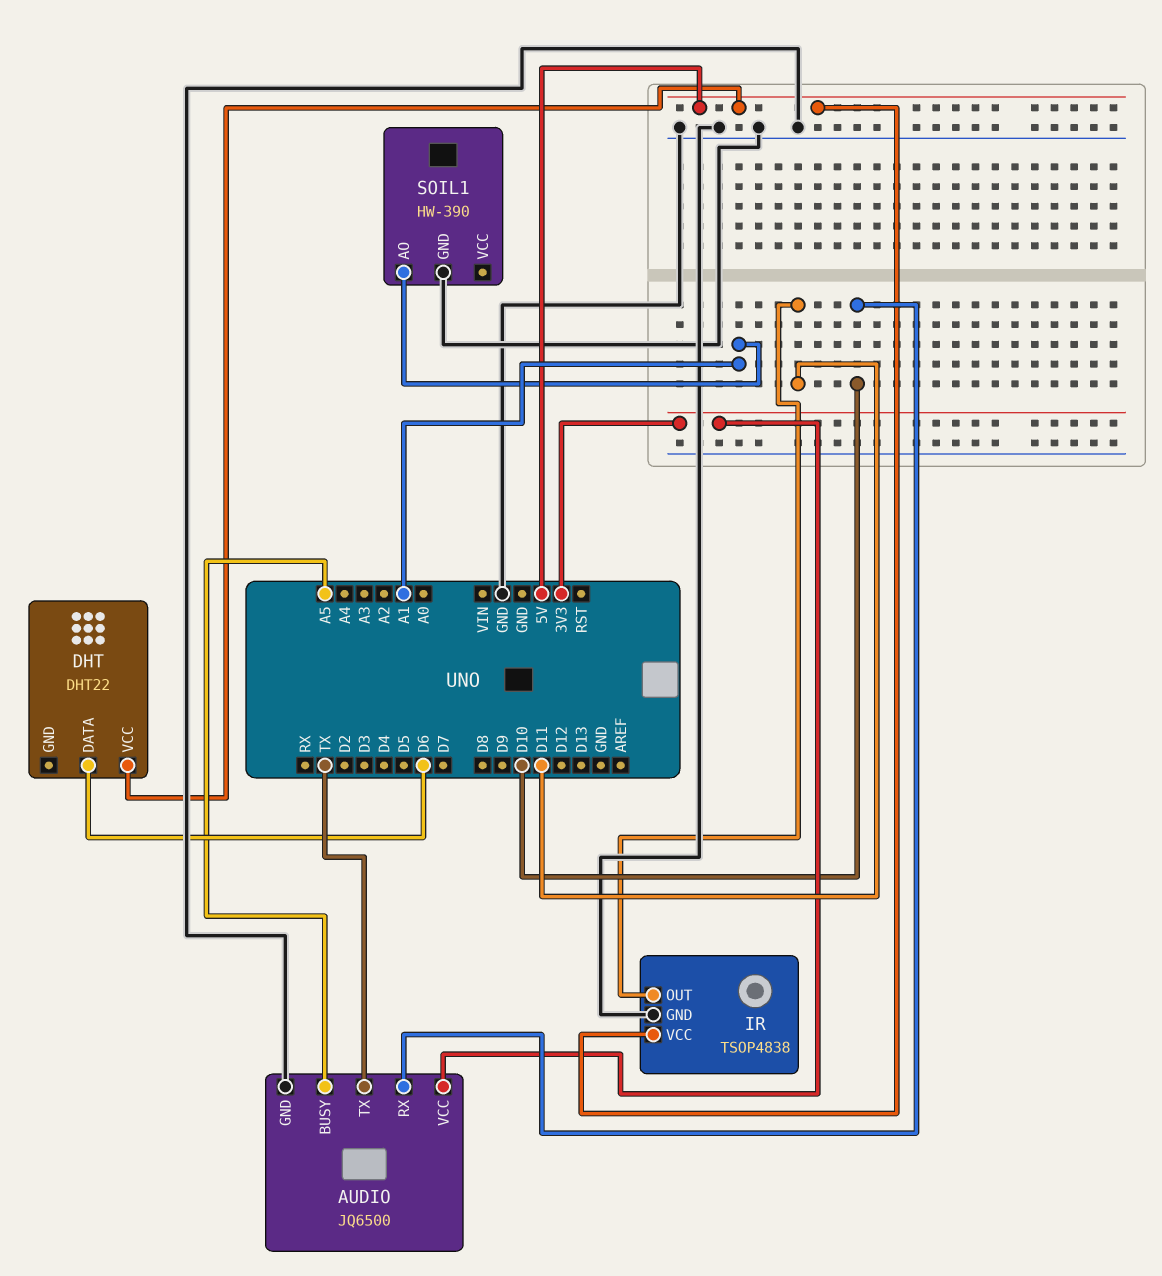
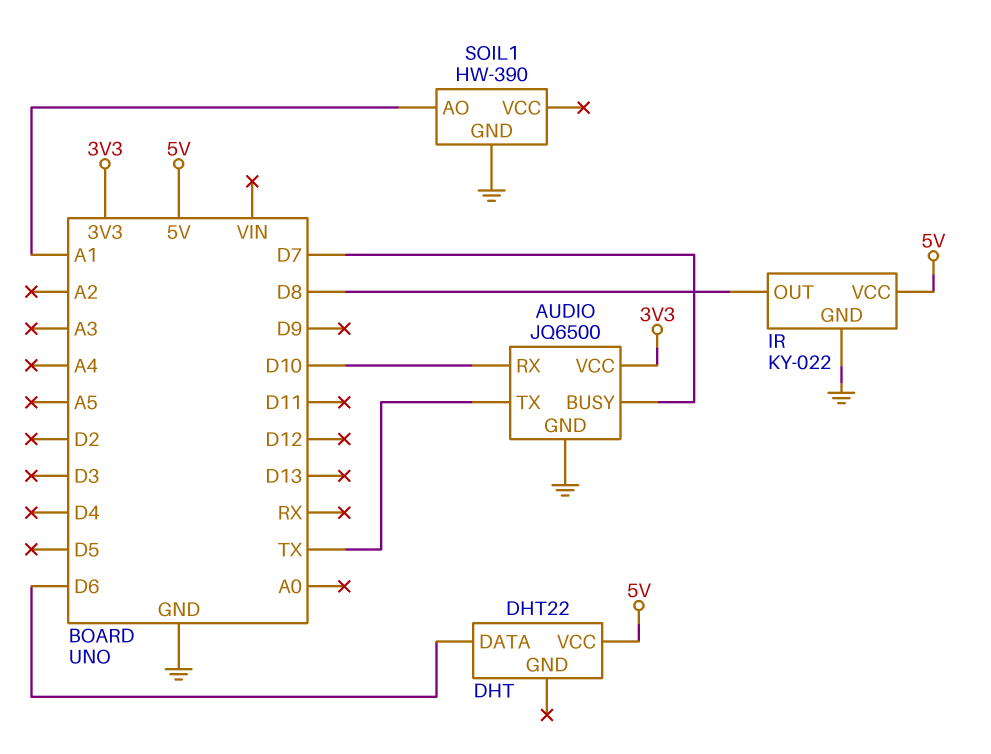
AUDIO pin BUSY: A5 -> D7
IR: TSOP4838 -> KY-022
IR pin OUT: D11 -> D8

